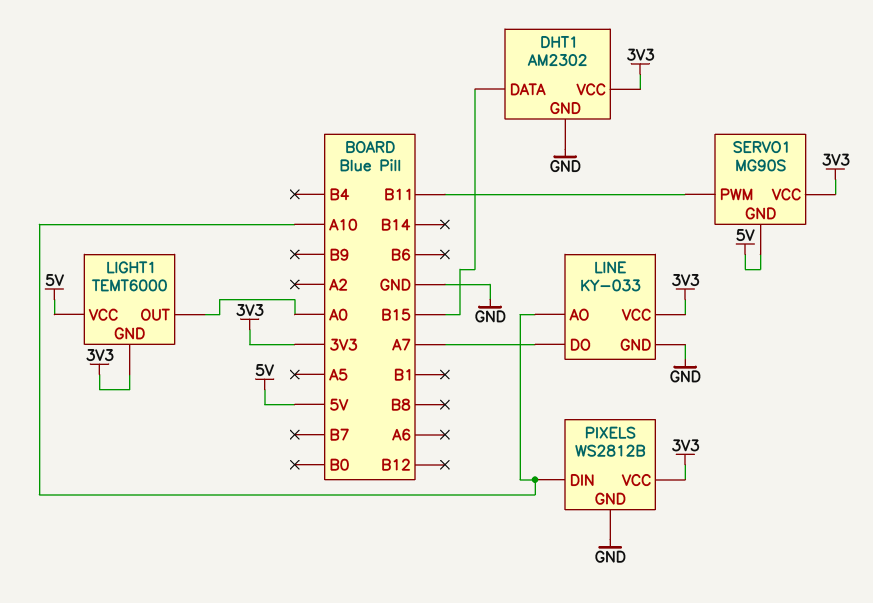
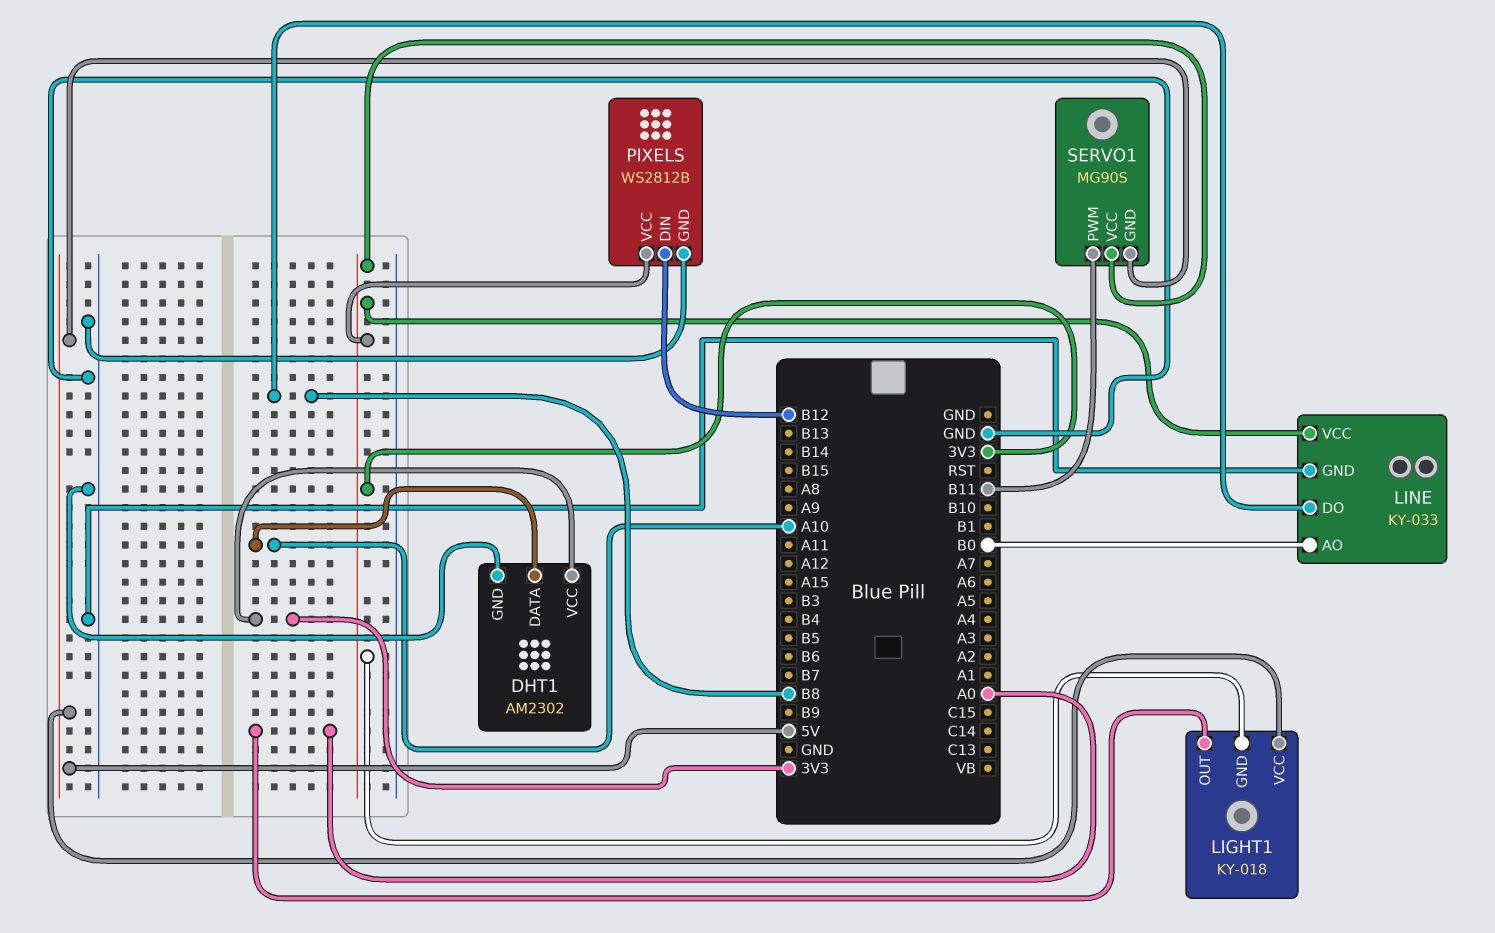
DHT1 pin DATA: B15 -> A10
LIGHT1: TEMT6000 -> KY-018
LINE pin AO: A10 -> B0
LINE pin DO: A7 -> B8
PIXELS pin DIN: A10 -> B12

